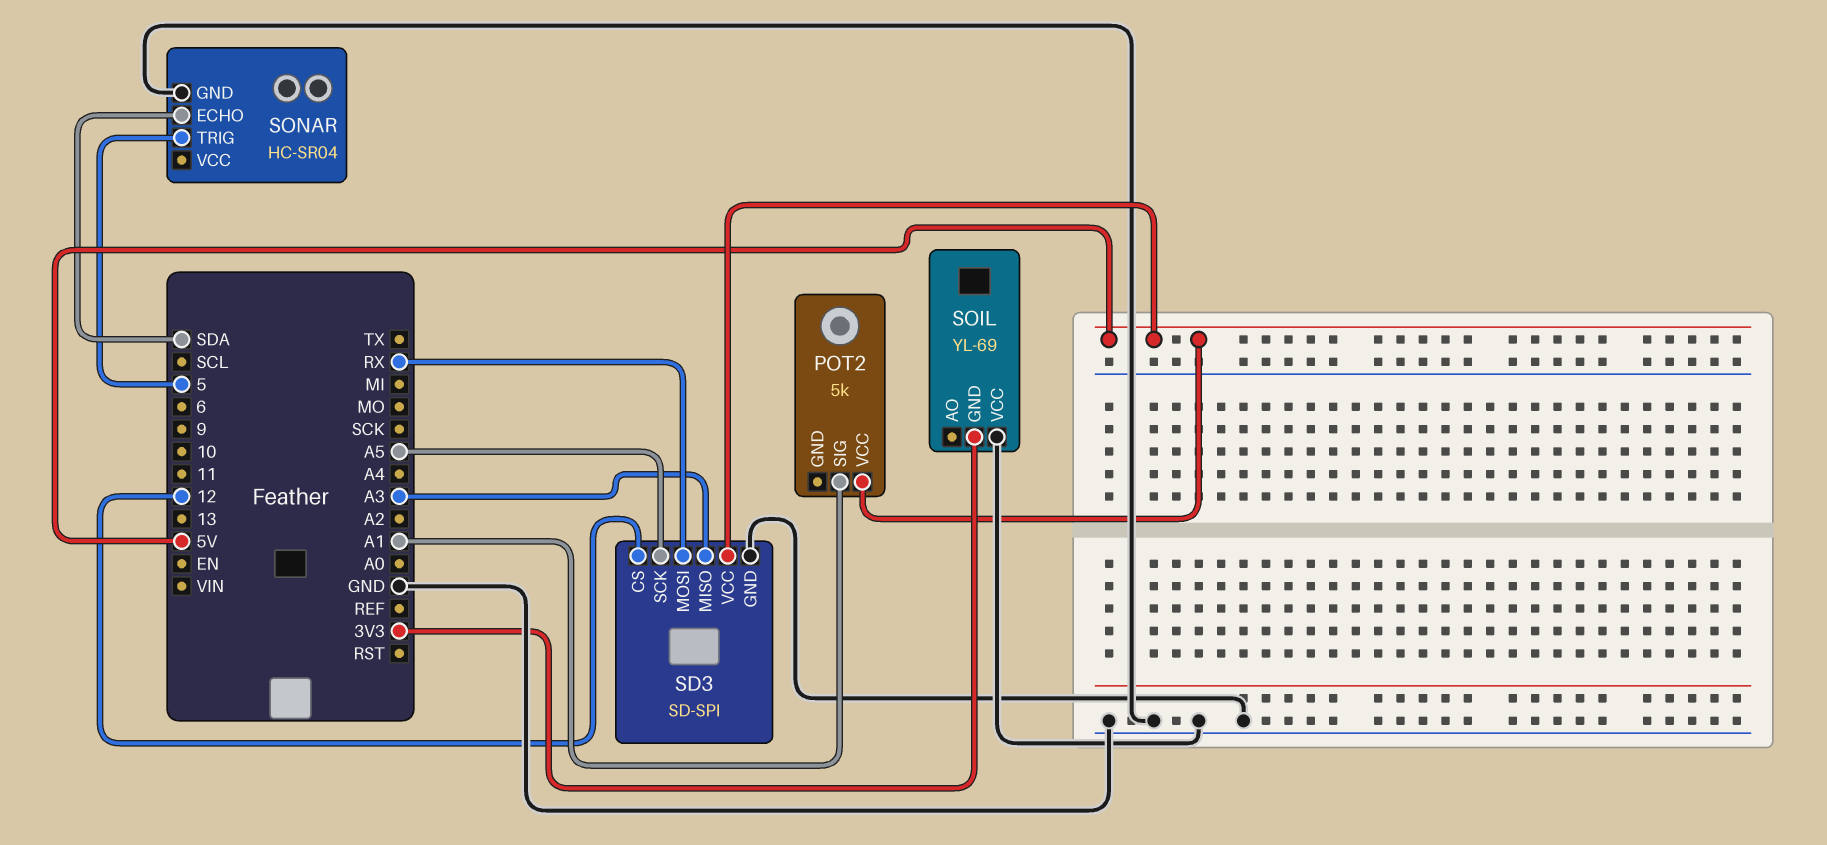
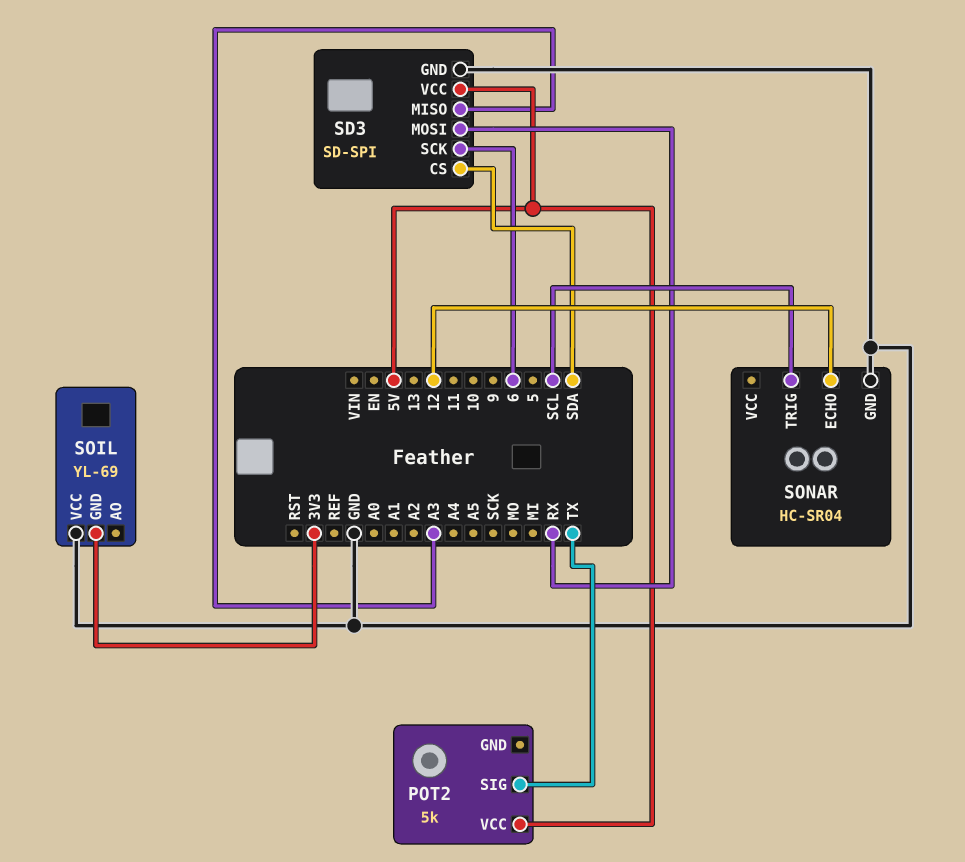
POT2 pin SIG: A1 -> TX
SD3 pin CS: 12 -> SDA
SD3 pin SCK: A5 -> 6
SONAR pin ECHO: SDA -> 12
SONAR pin TRIG: 5 -> SCL

